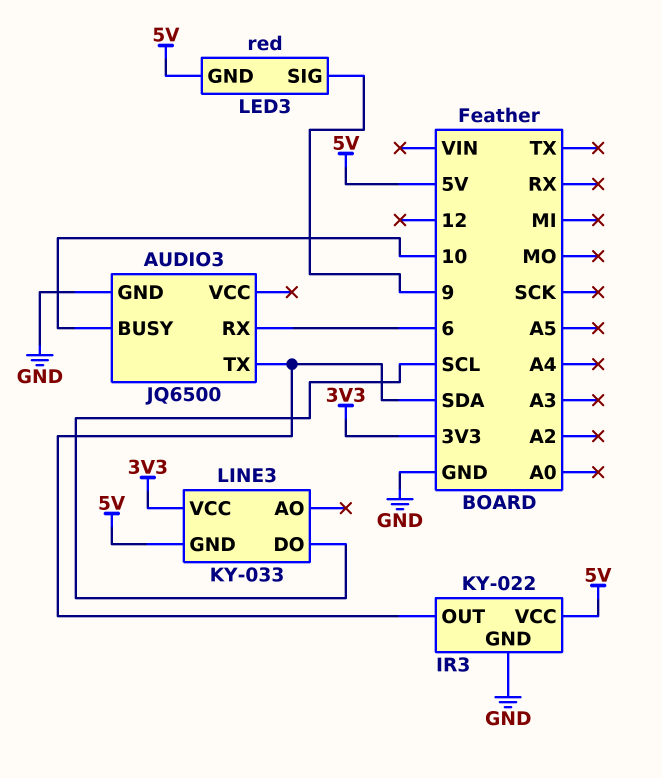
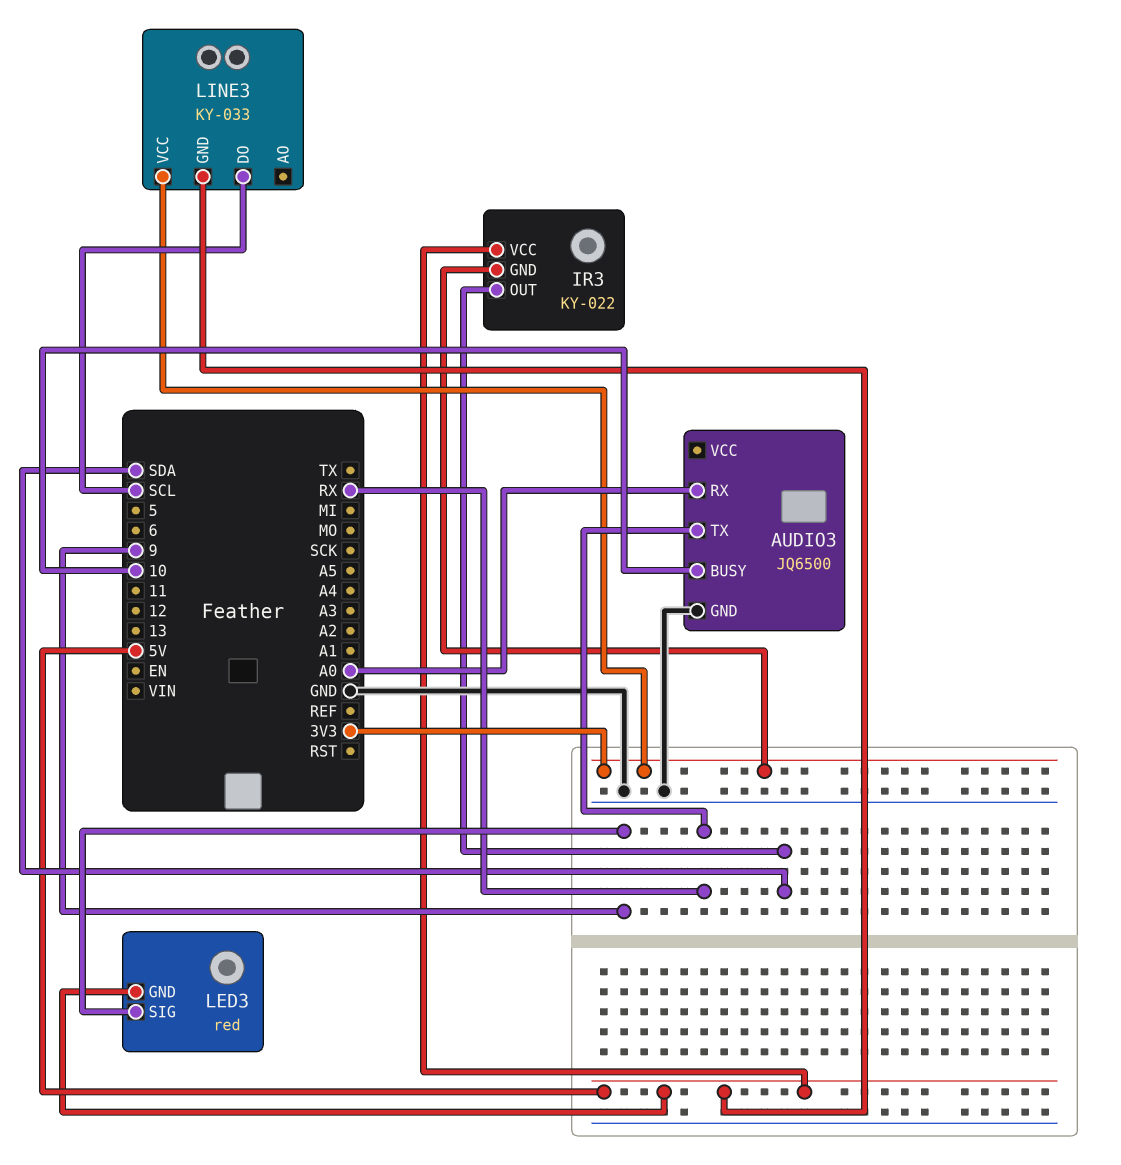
AUDIO3 pin RX: 6 -> A0
AUDIO3 pin TX: SDA -> RX
IR3 pin GND: GND -> 3V3

